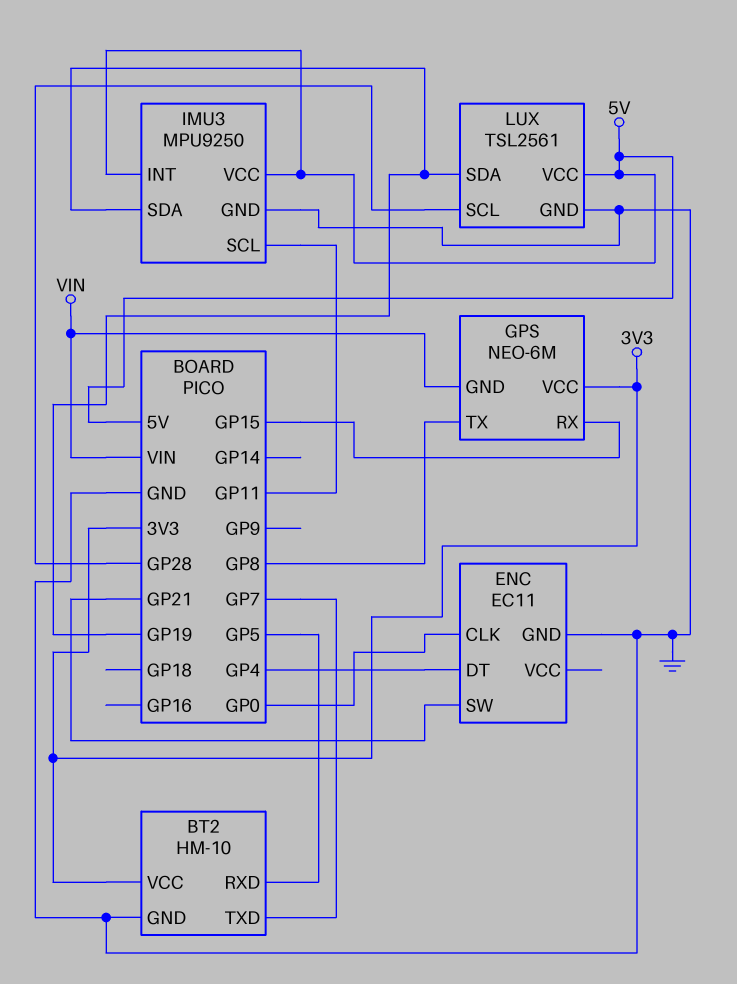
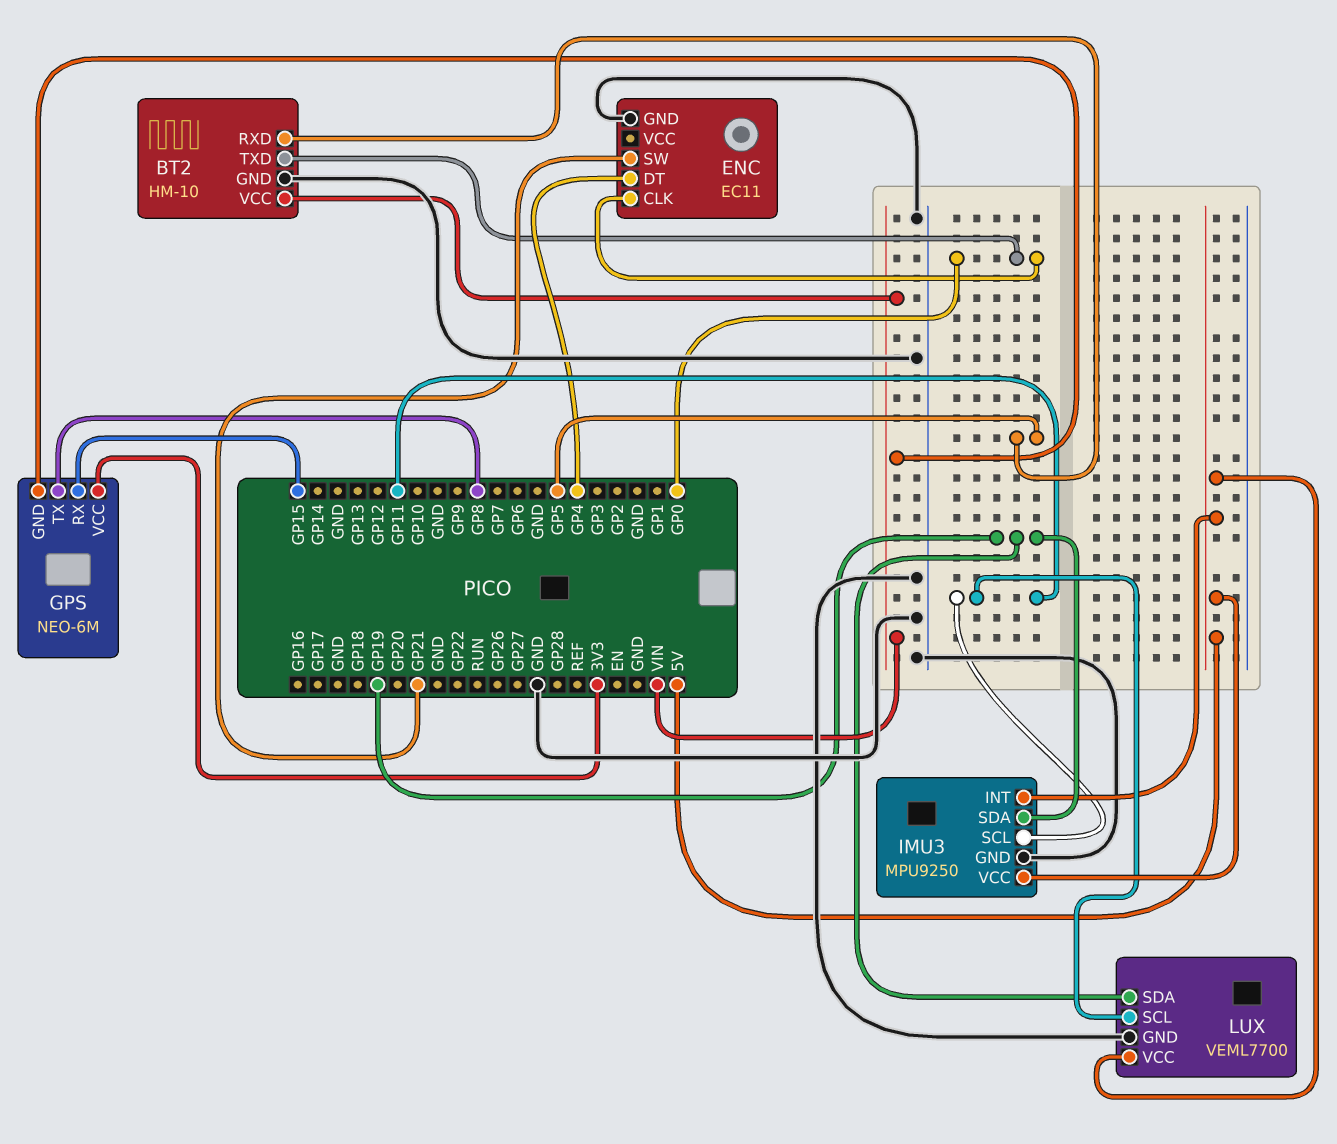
BT2 pin TXD: GP7 -> GP0
BT2 pin VCC: 3V3 -> VIN
LUX: TSL2561 -> VEML7700
LUX pin SCL: GP28 -> GP11

